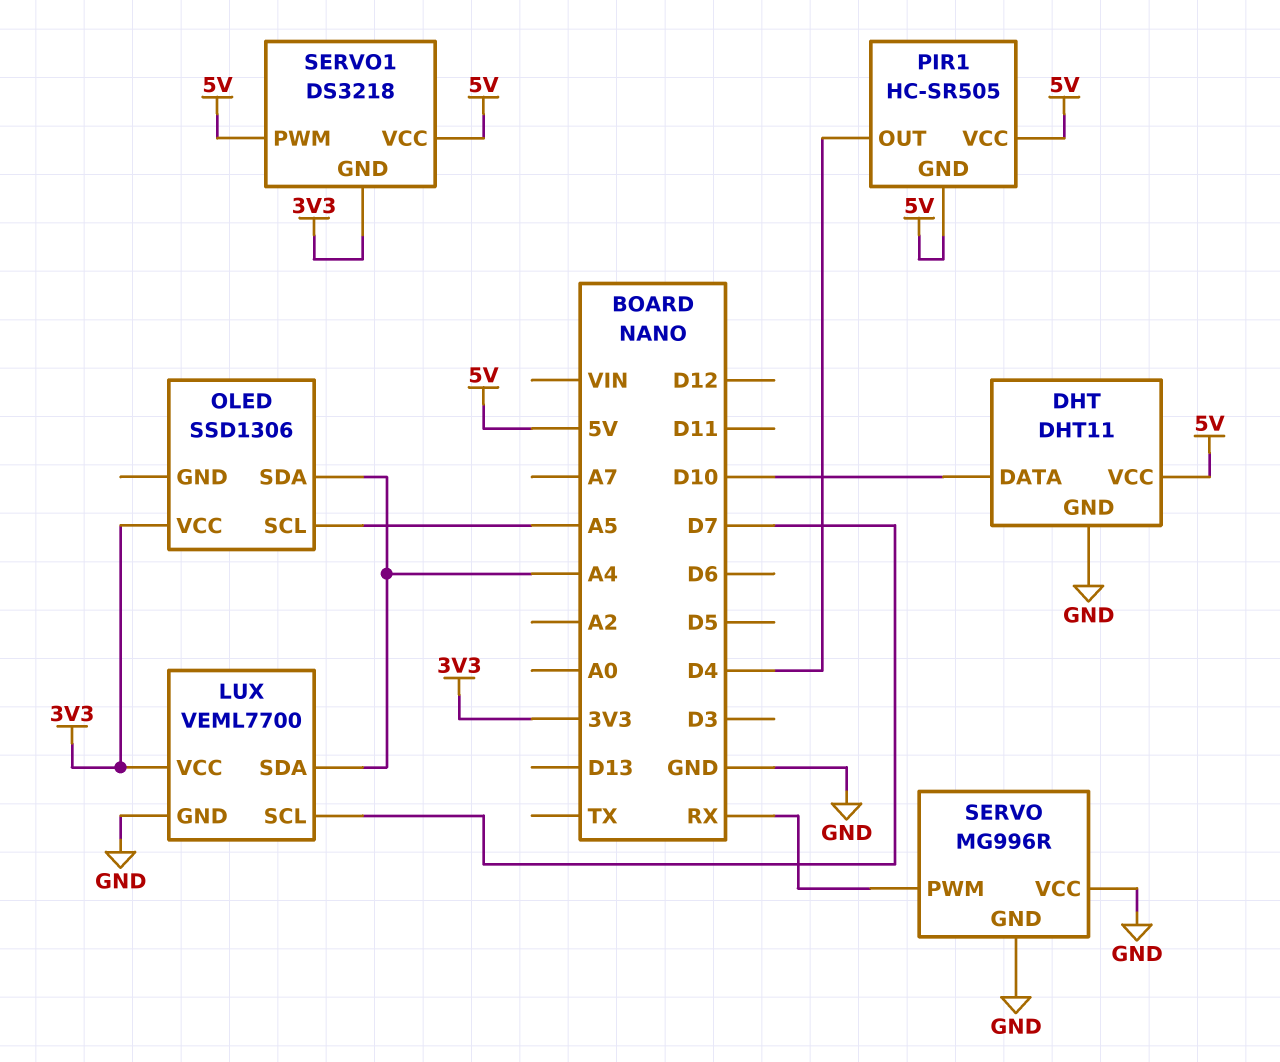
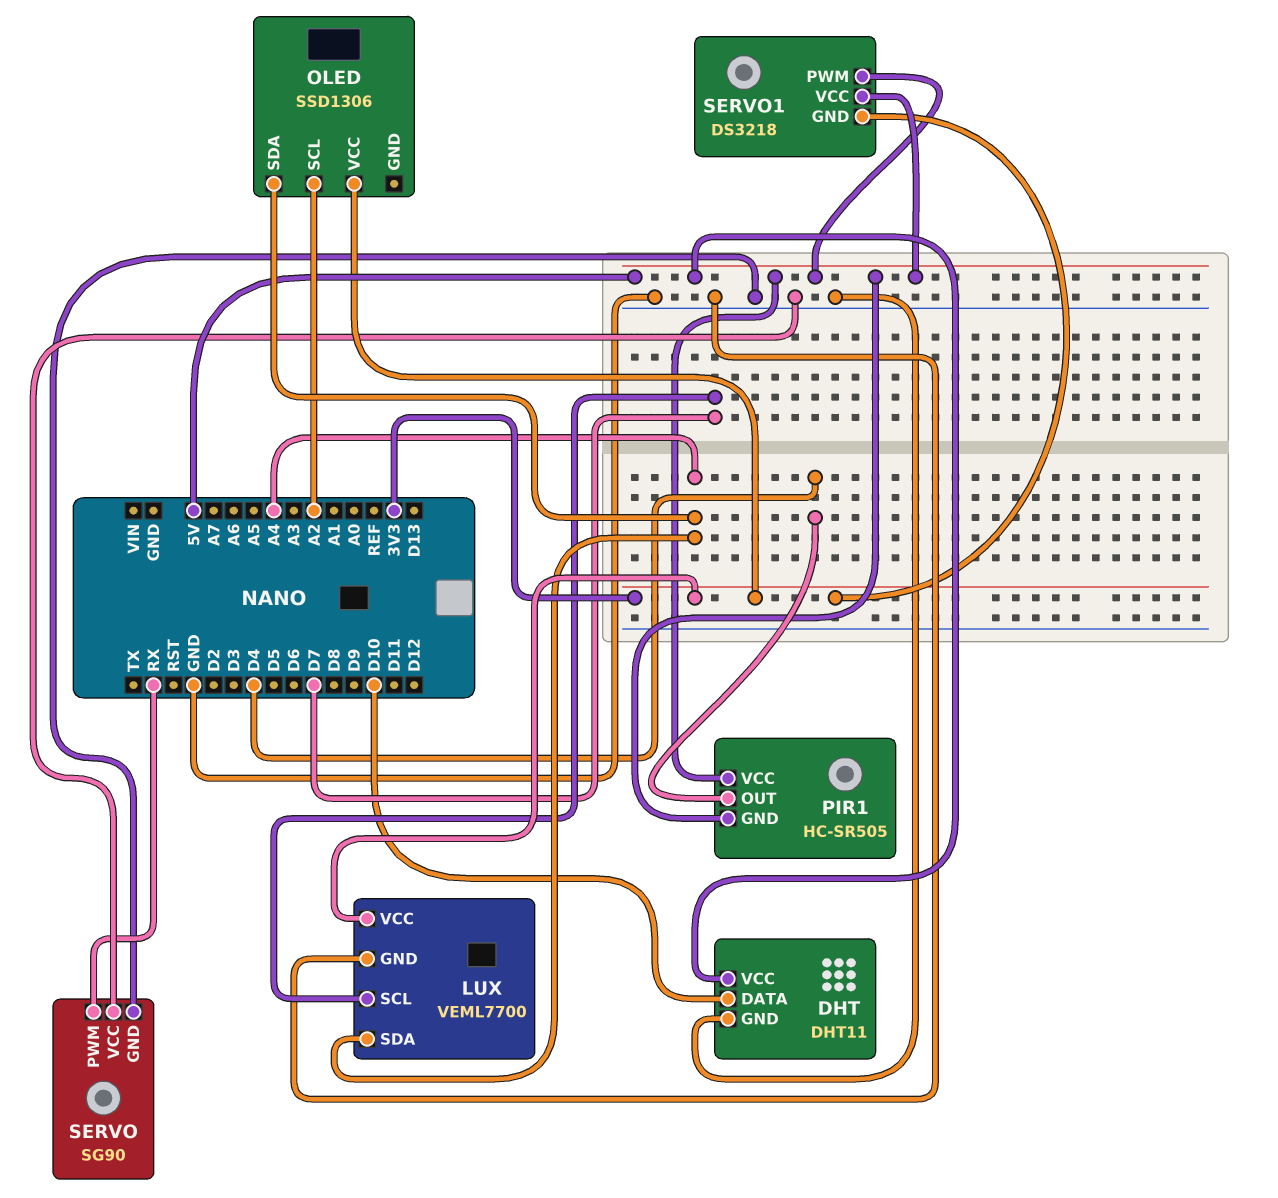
OLED pin SCL: A5 -> A2
SERVO: MG996R -> SG90

